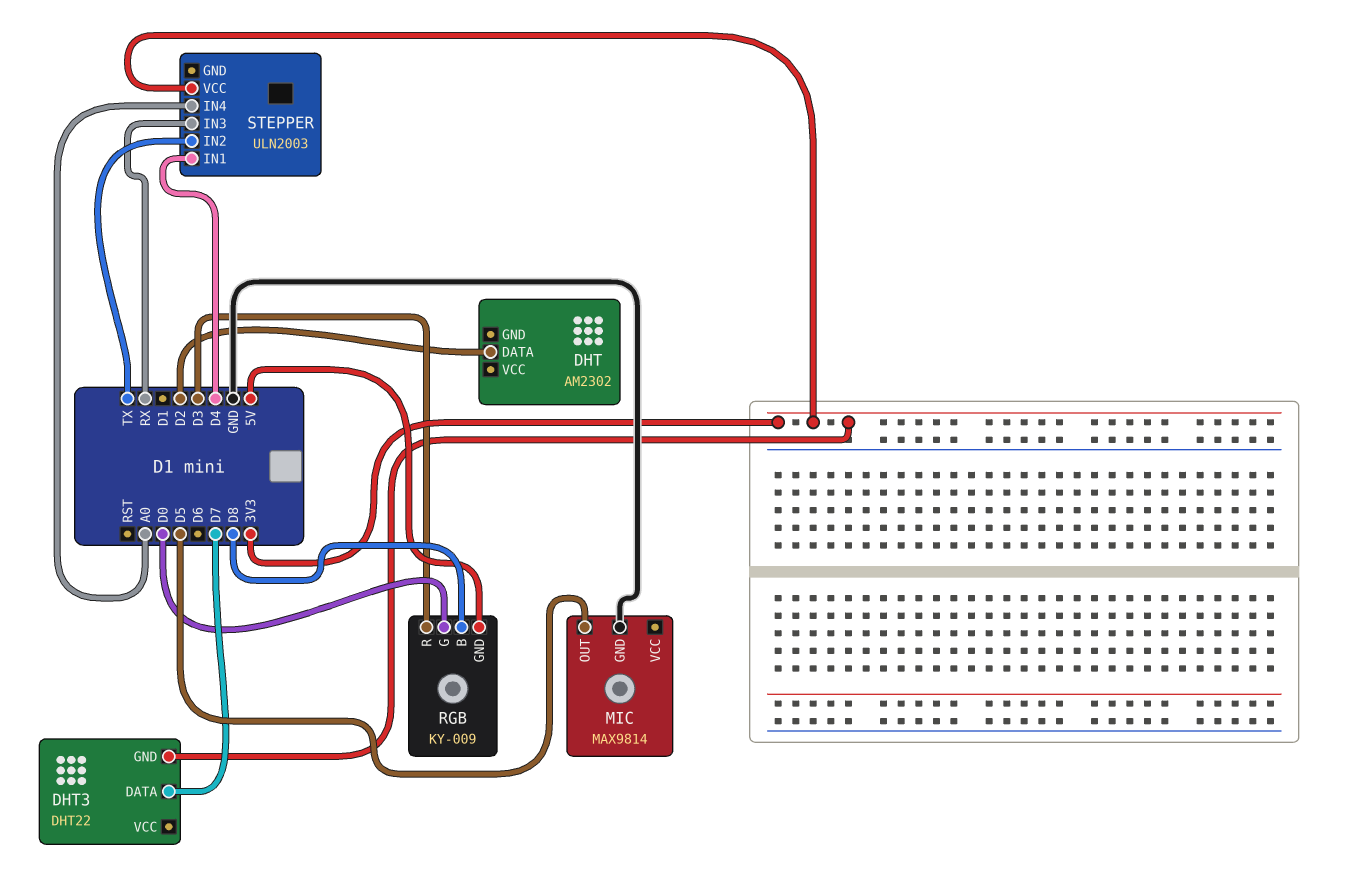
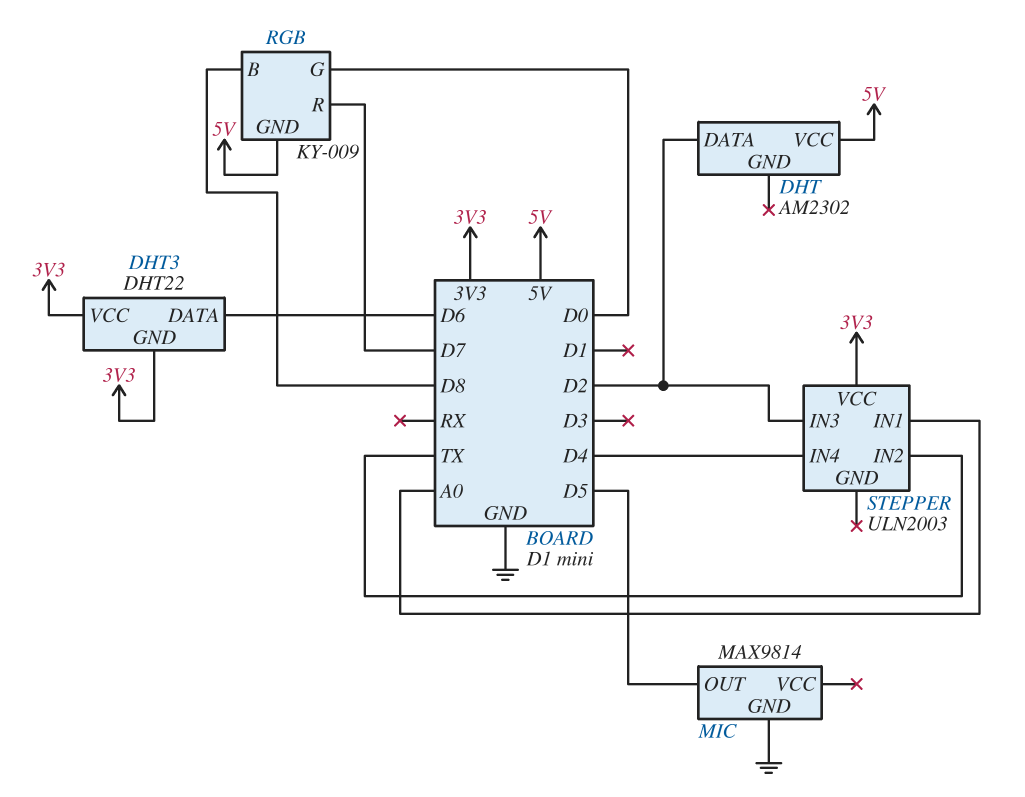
DHT pin VCC: none -> 5V
DHT3 pin DATA: D7 -> D6
DHT3 pin VCC: none -> 3V3
RGB pin R: D3 -> D7
STEPPER pin IN1: D4 -> A0
STEPPER pin IN3: RX -> D2
STEPPER pin IN4: A0 -> D4

